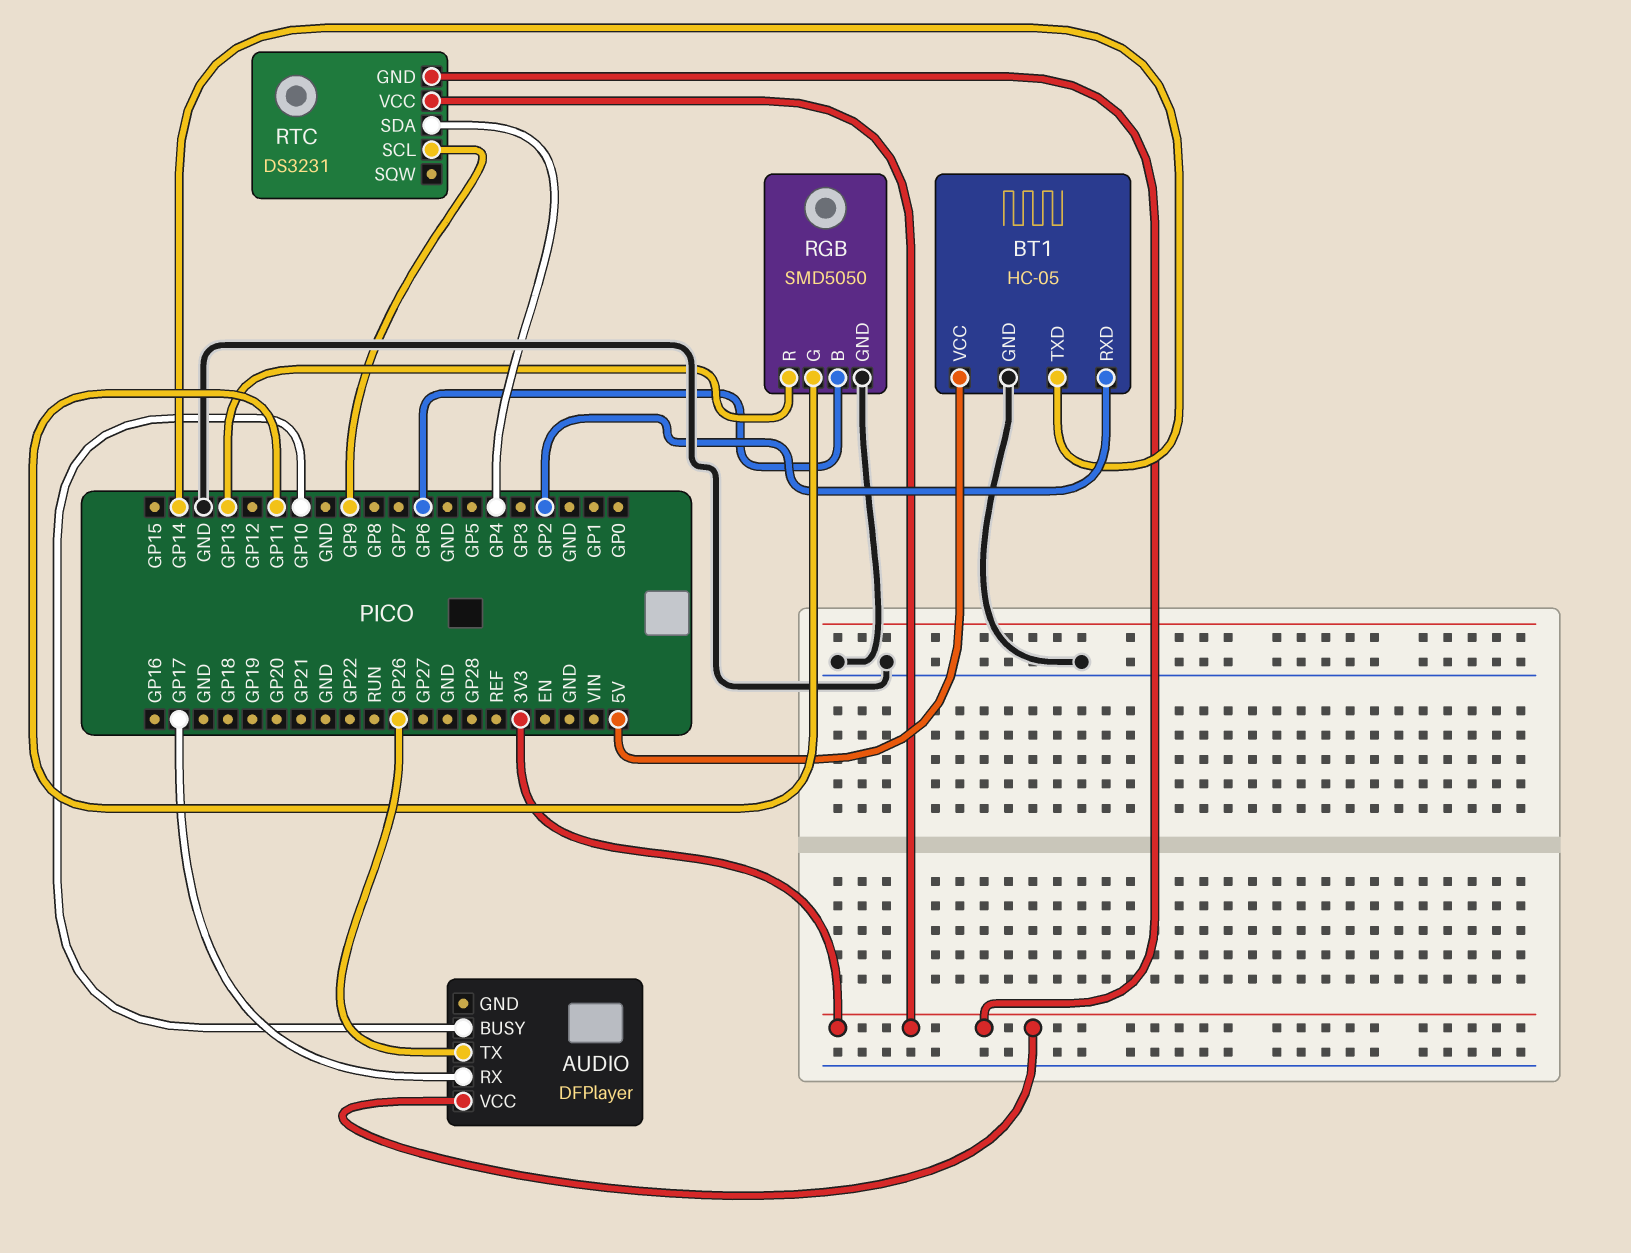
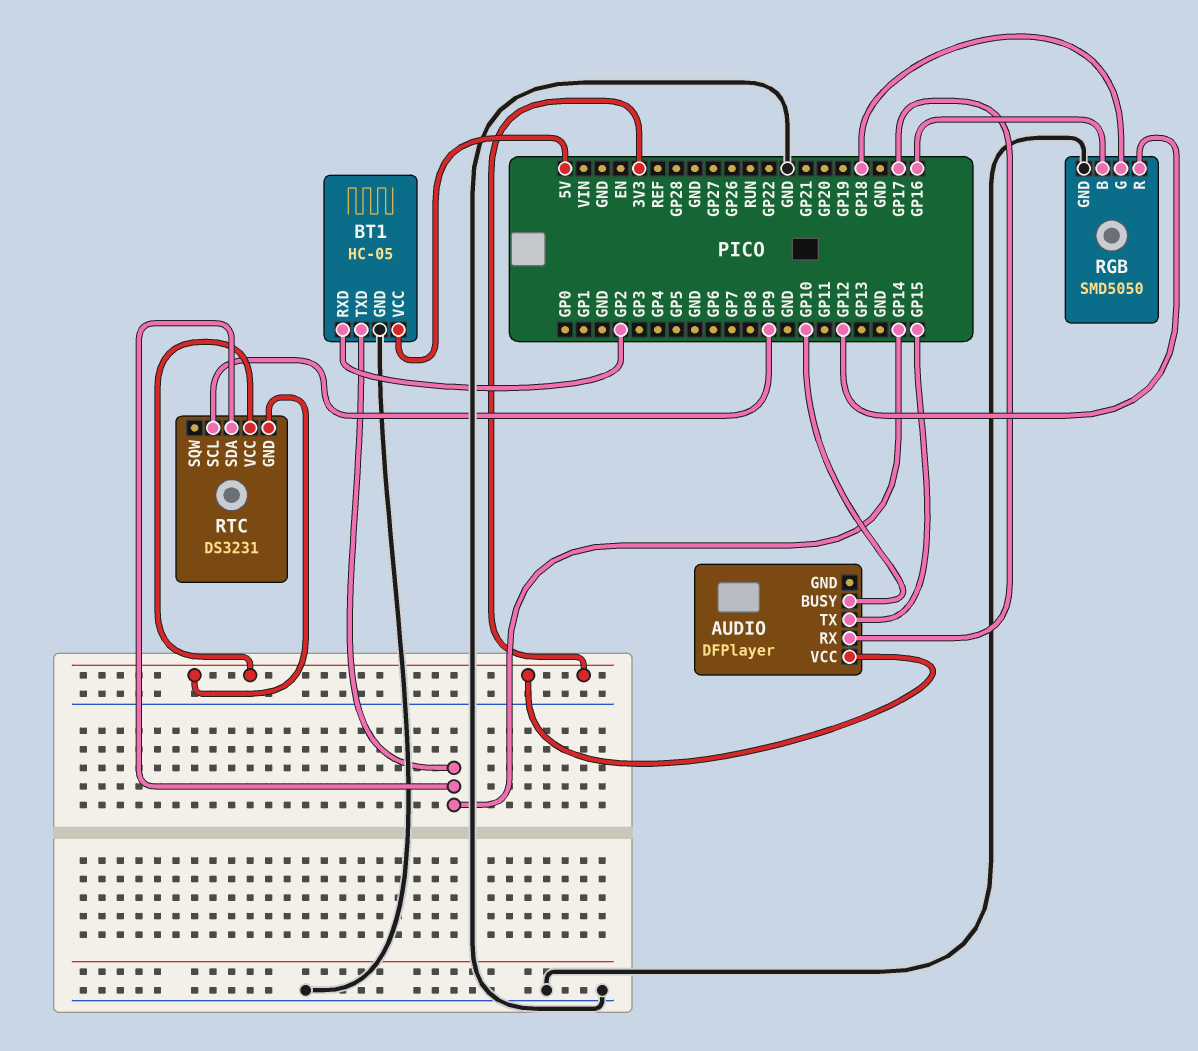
AUDIO pin TX: GP26 -> GP15
RGB pin B: GP6 -> GP16
RGB pin G: GP11 -> GP18
RGB pin R: GP13 -> GP12
RTC pin SDA: GP4 -> GP14

